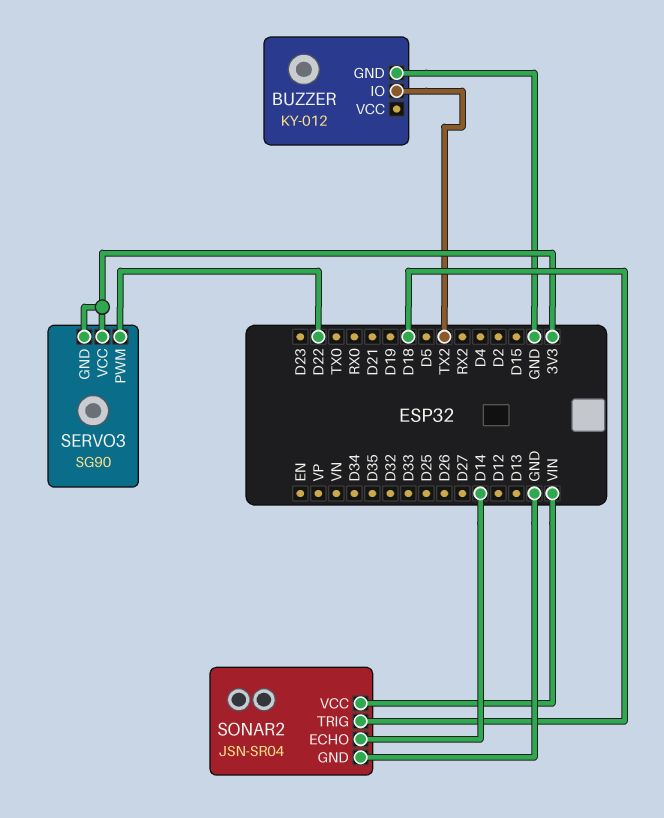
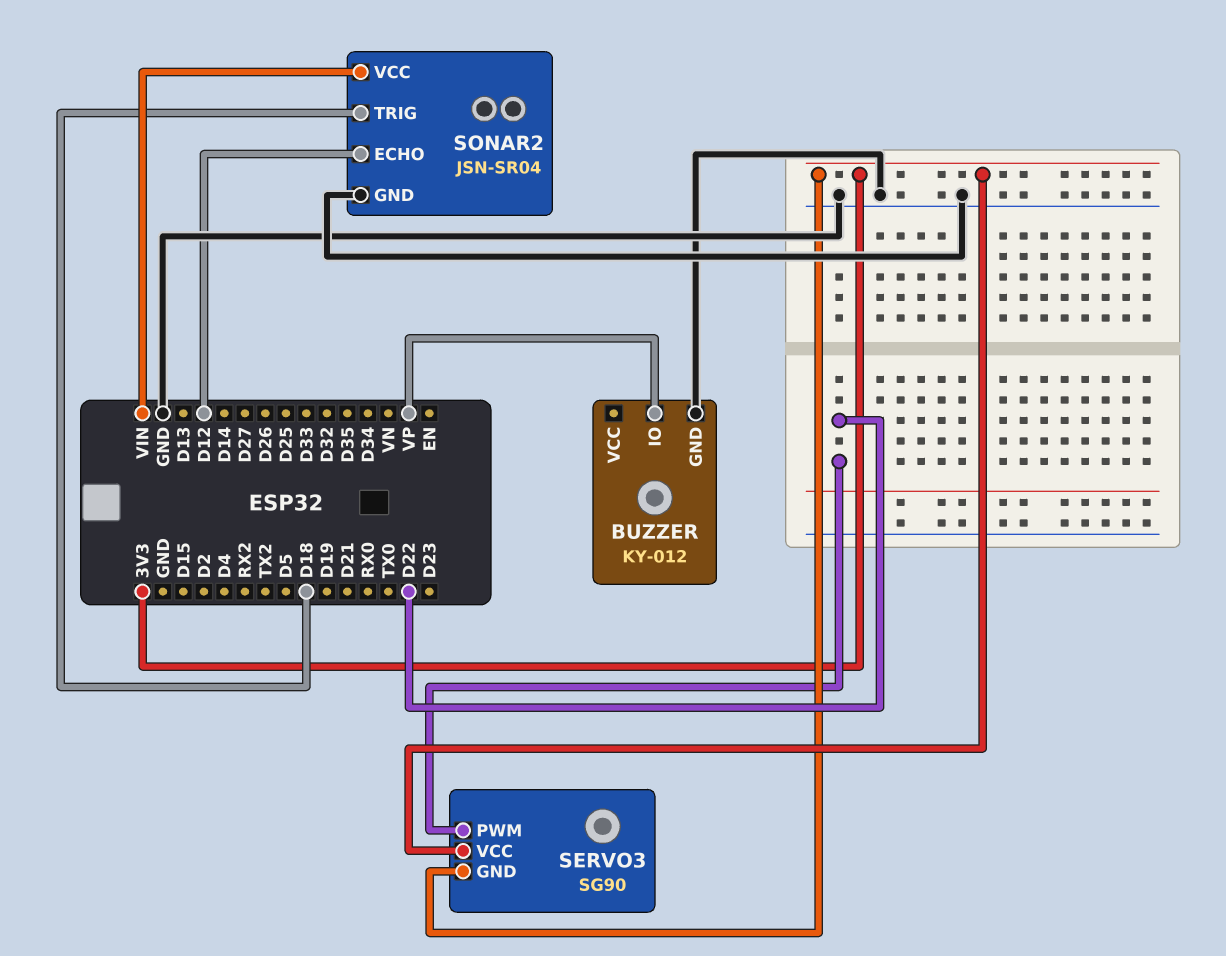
BUZZER pin IO: TX2 -> VP
SONAR2 pin ECHO: D14 -> D12

